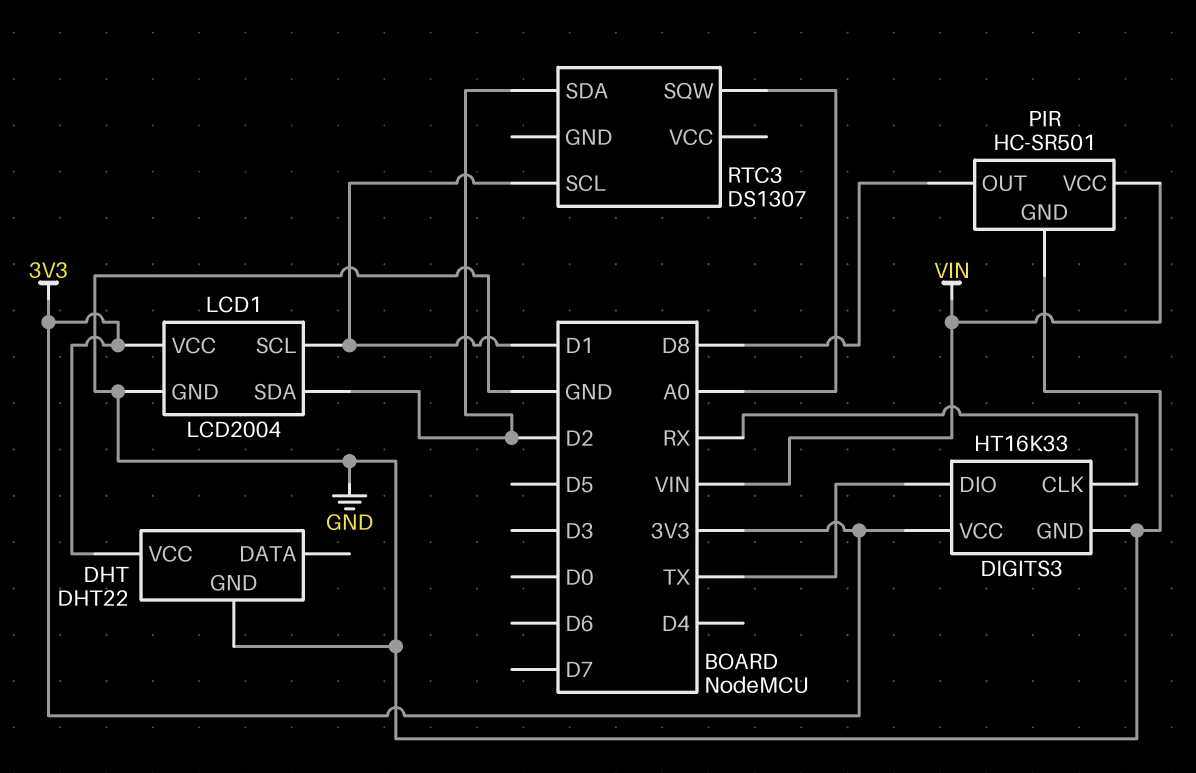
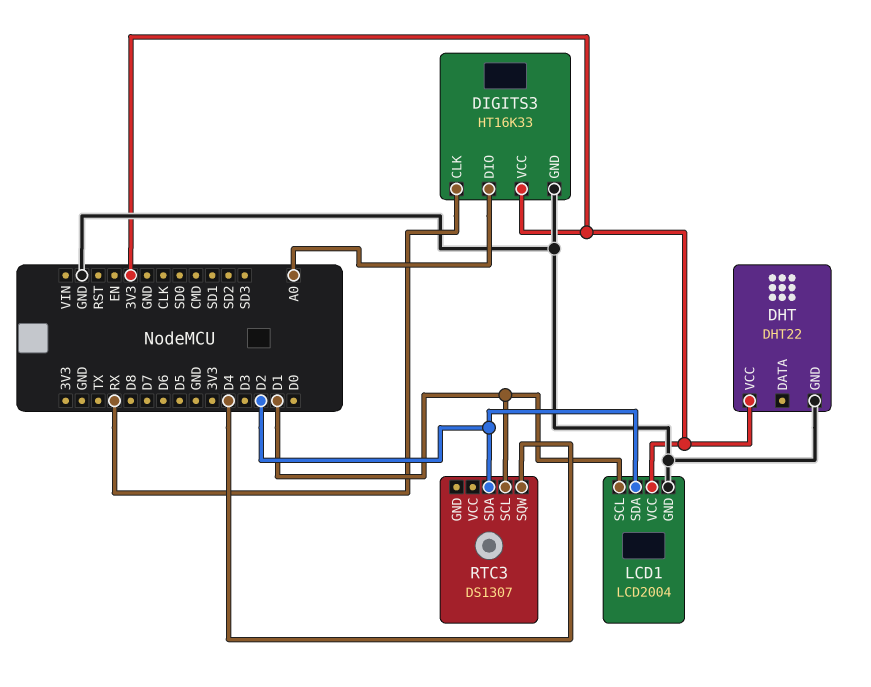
DIGITS3 pin DIO: TX -> A0
PIR: HC-SR501 -> none
PIR pin GND: GND -> none
PIR pin OUT: D8 -> none
PIR pin VCC: VIN -> none
RTC3 pin SQW: A0 -> D4

